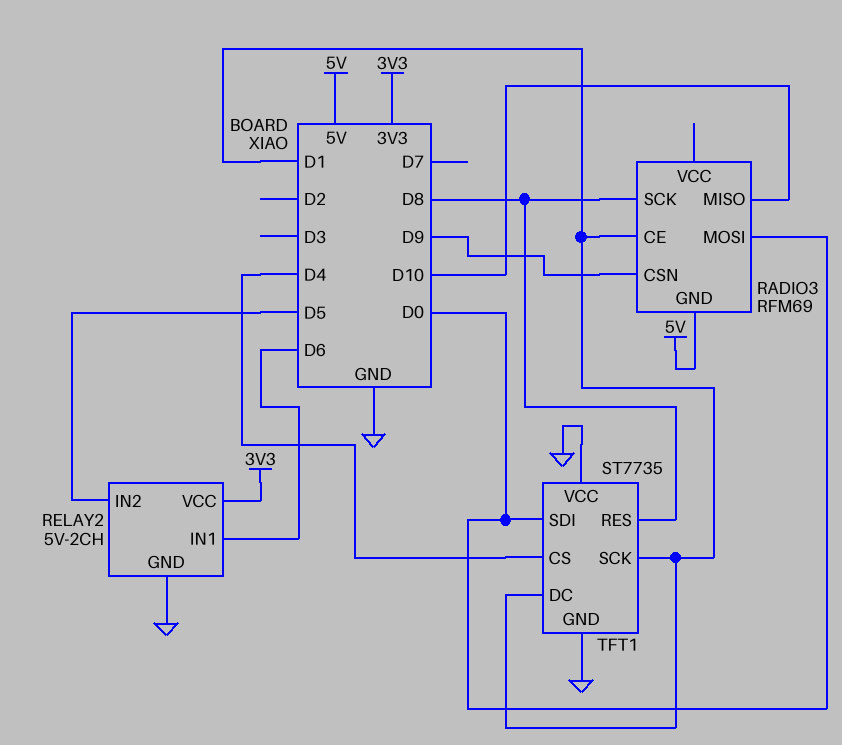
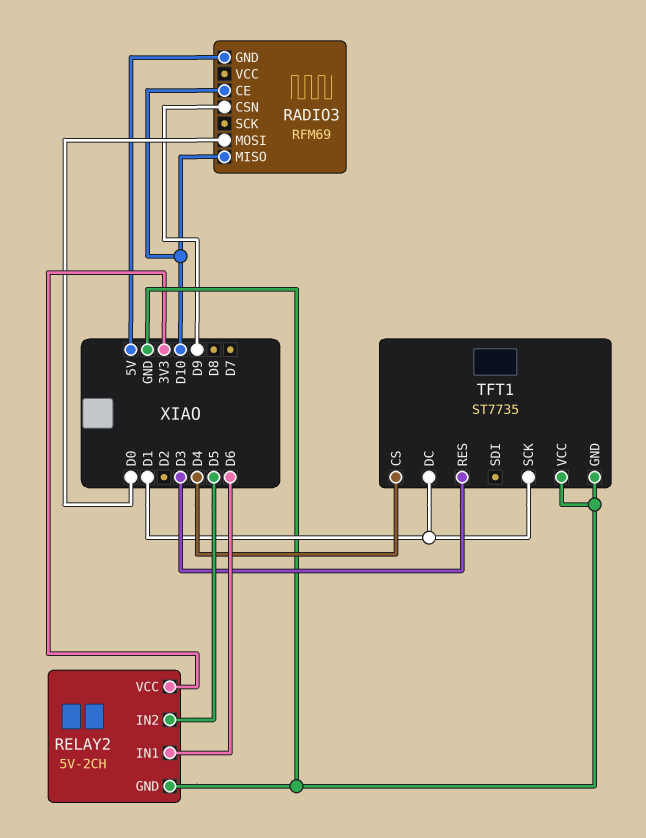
RADIO3 pin CE: D1 -> D10
RADIO3 pin SCK: D8 -> none
TFT1 pin RES: D8 -> D3
TFT1 pin SDI: D0 -> none

